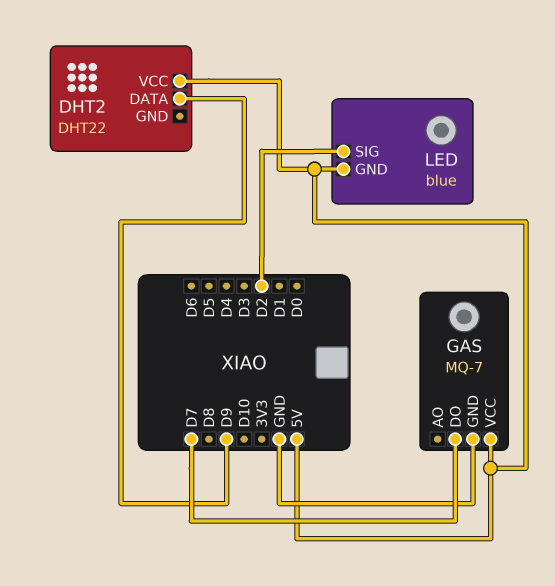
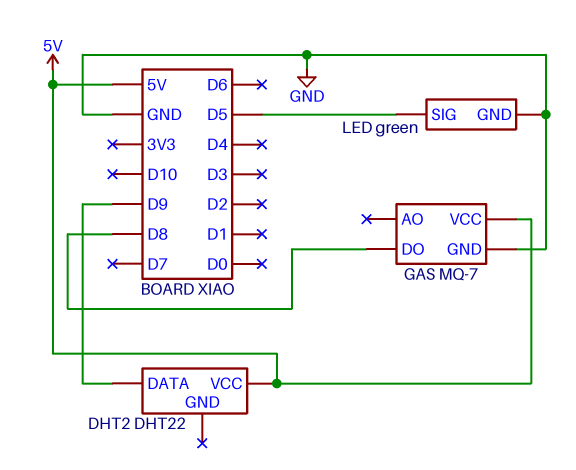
GAS pin DO: D7 -> D8
LED: blue -> green
LED pin GND: 5V -> GND
LED pin SIG: D2 -> D5

